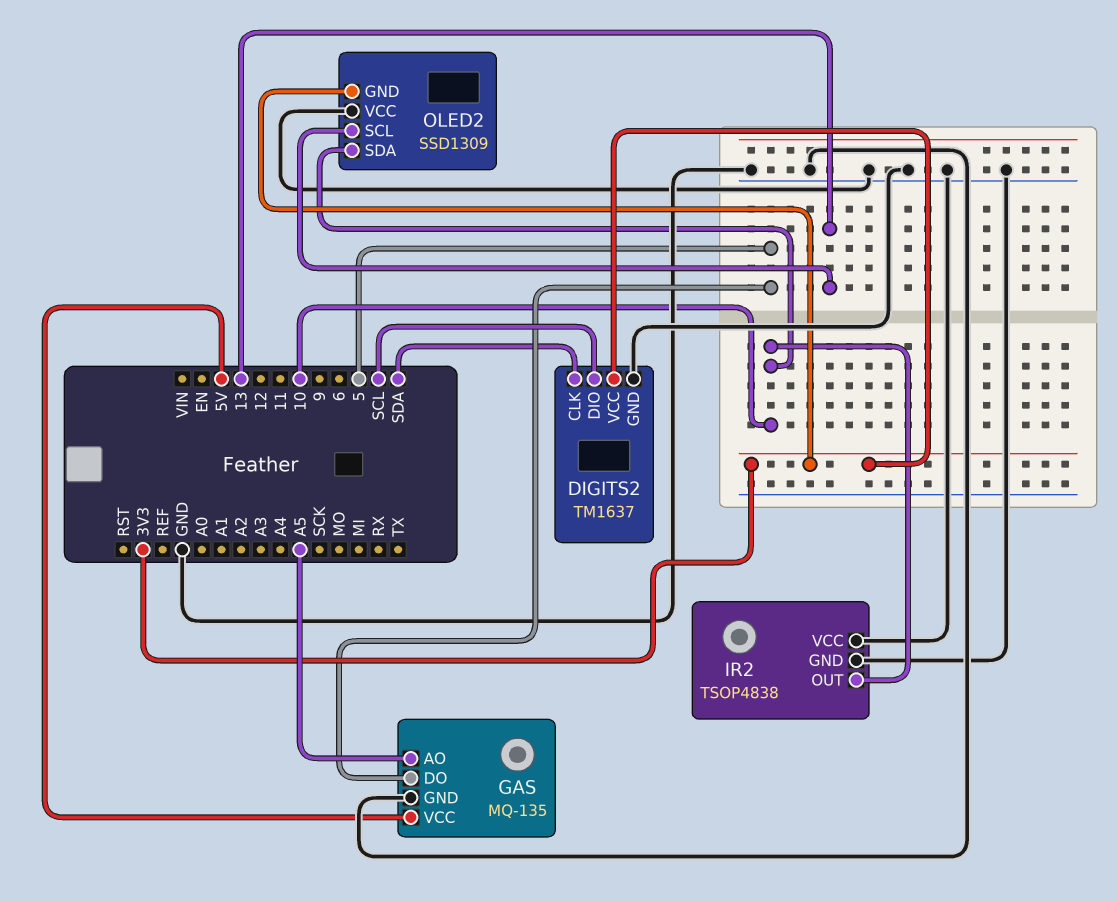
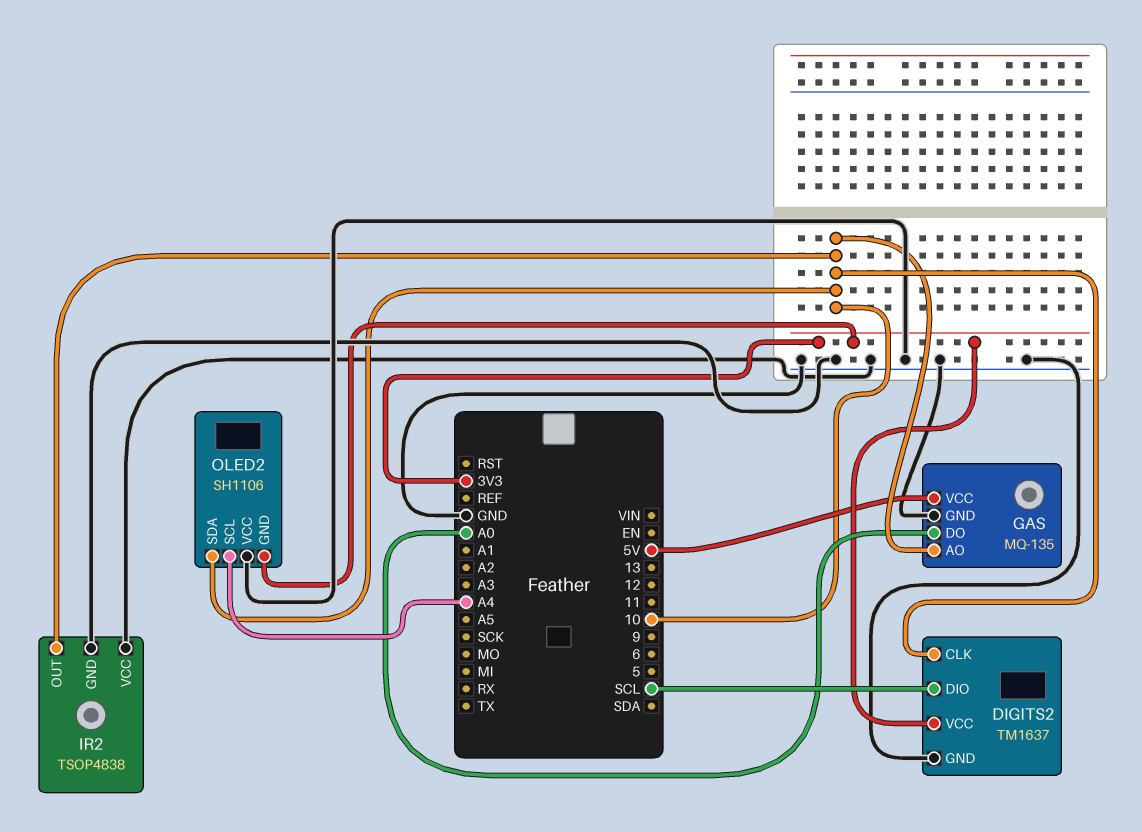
DIGITS2 pin CLK: SDA -> 10
GAS pin AO: A5 -> 10
GAS pin DO: 5 -> A0
OLED2: SSD1309 -> SH1106
OLED2 pin SCL: 13 -> A4

